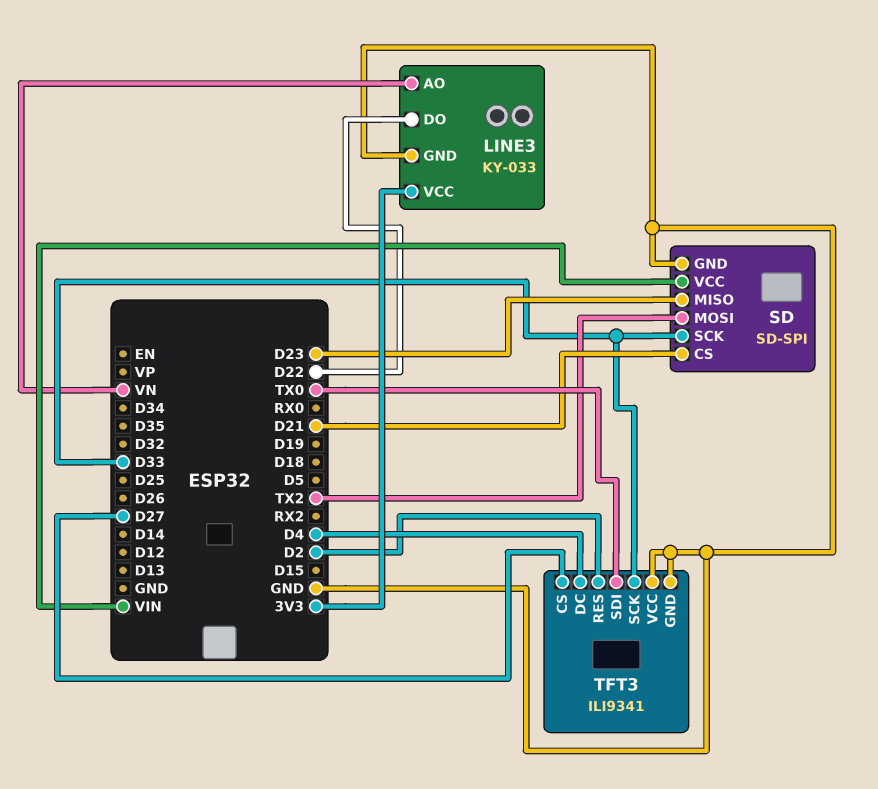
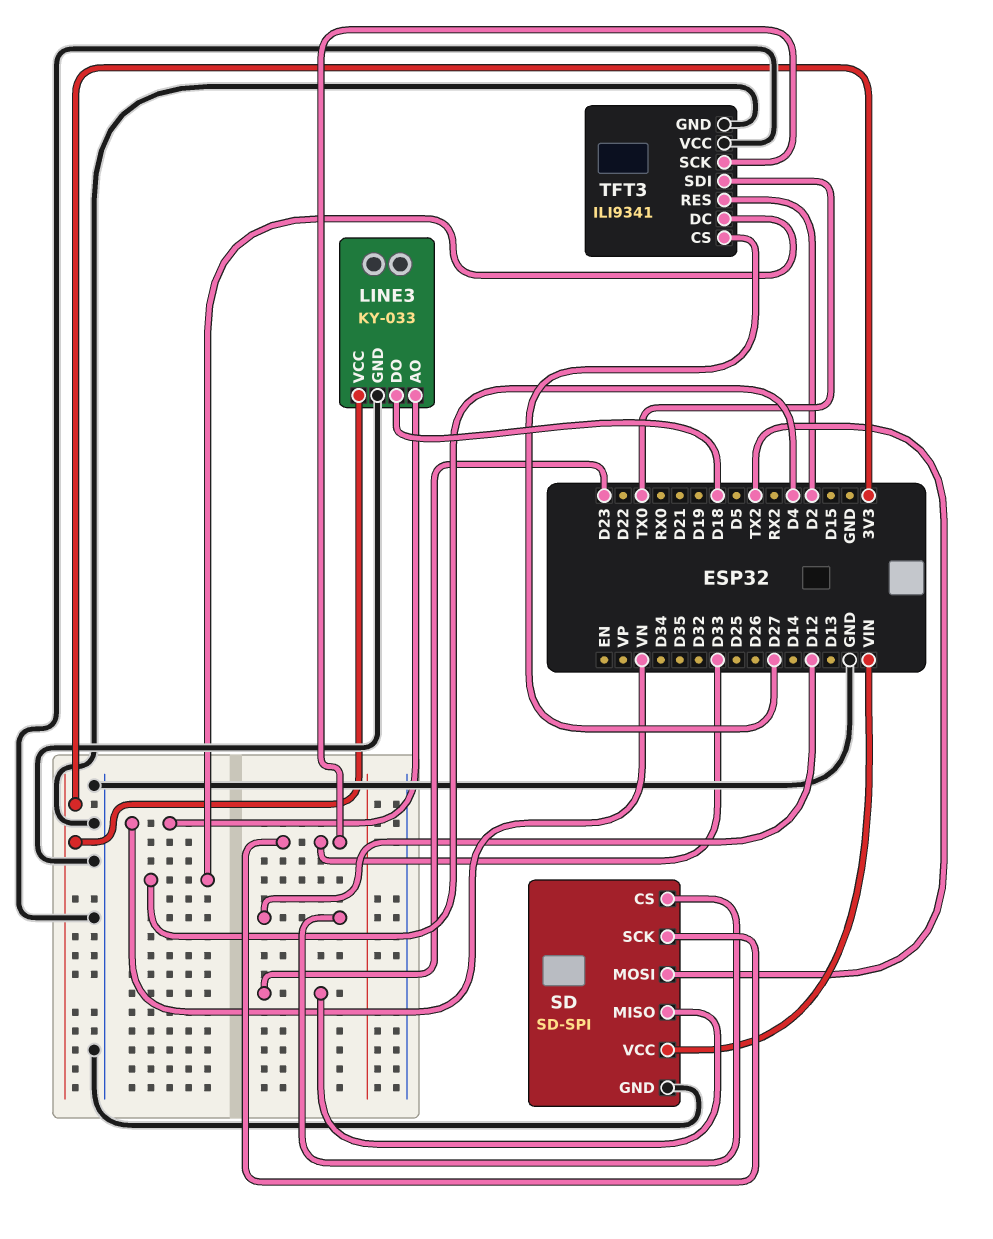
LINE3 pin DO: D22 -> D18
SD pin CS: D21 -> D12

